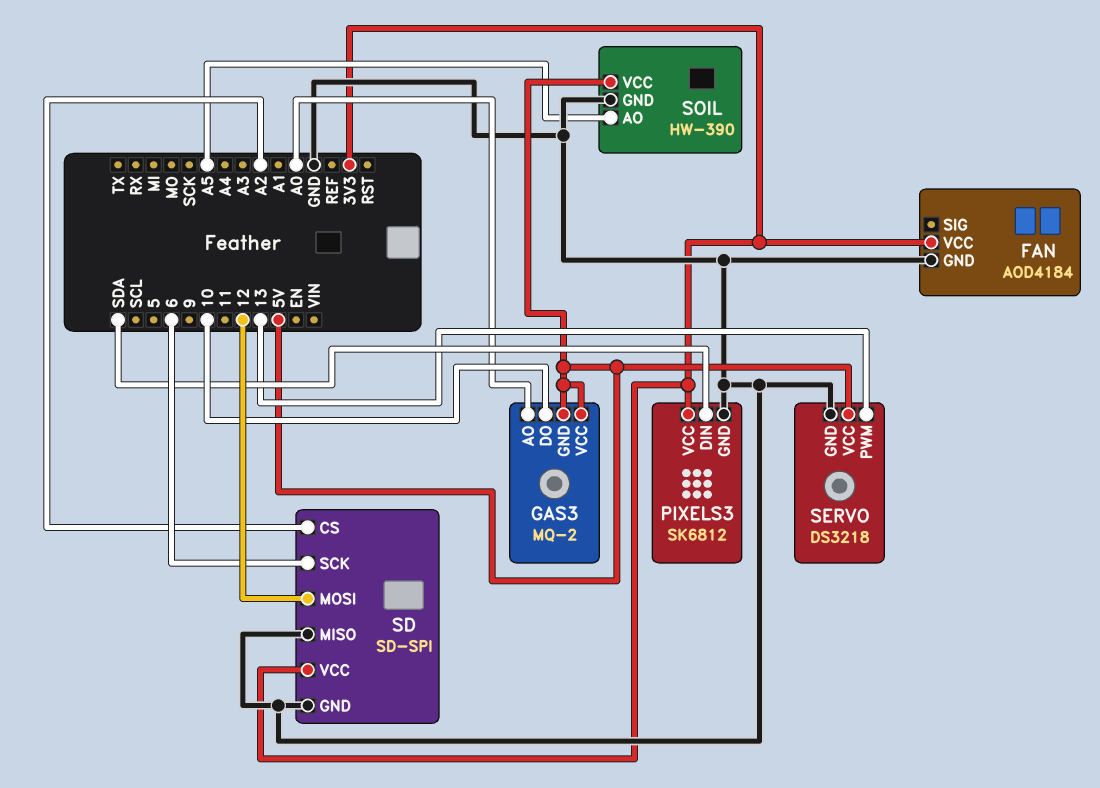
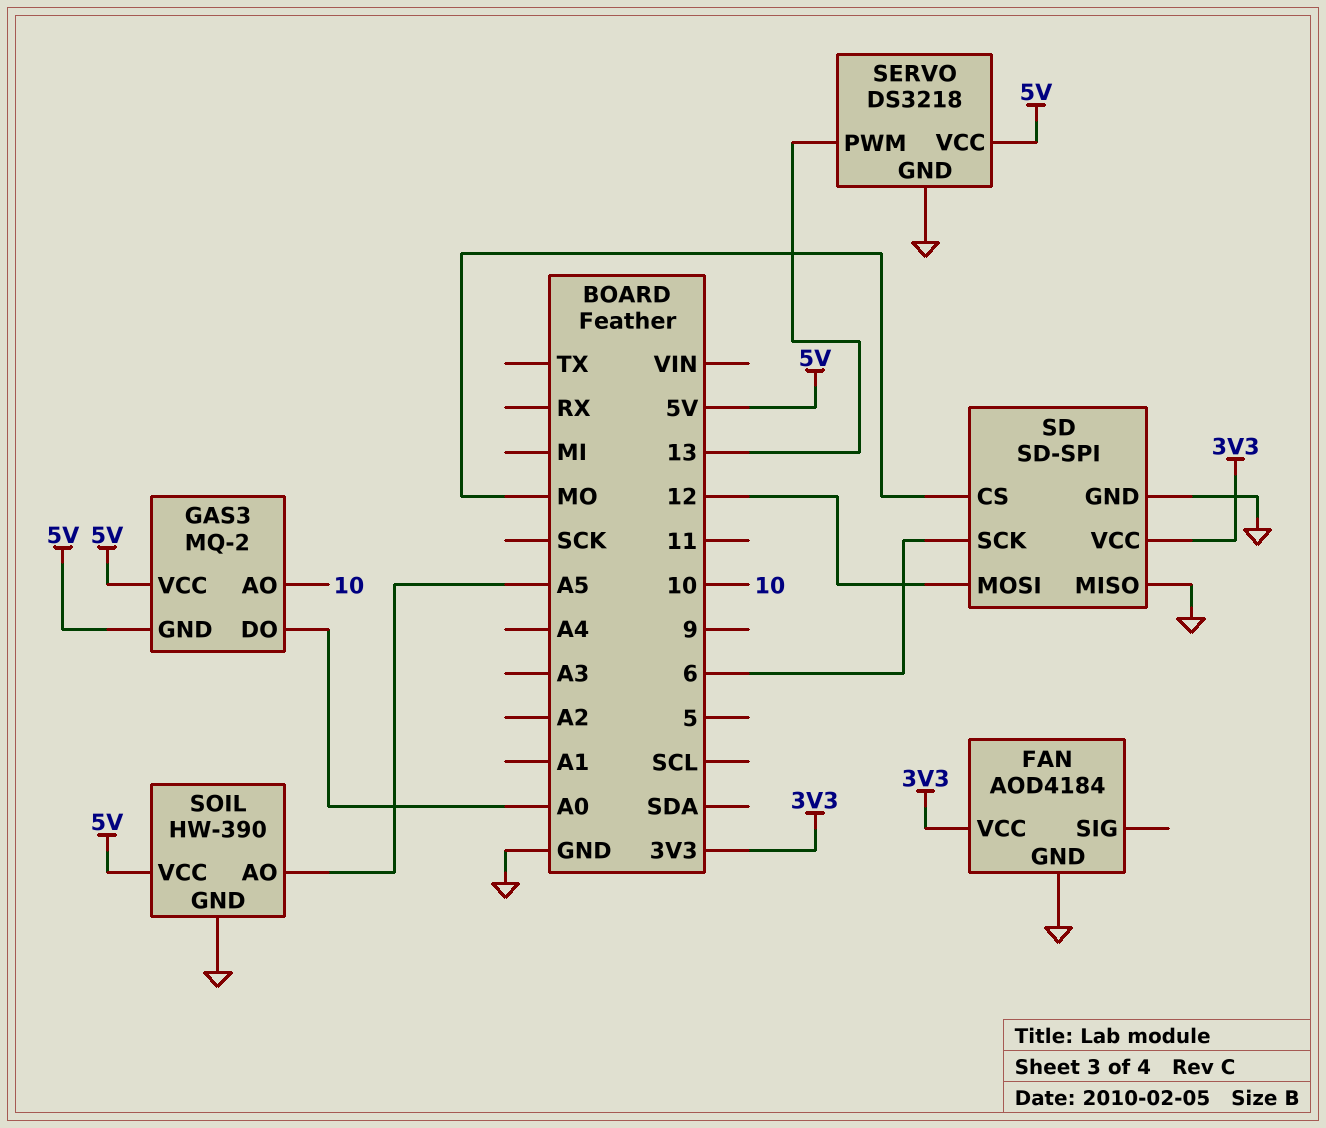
GAS3 pin AO: A0 -> 10
GAS3 pin DO: 10 -> A0
PIXELS3: SK6812 -> none
PIXELS3 pin DIN: SDA -> none
PIXELS3 pin GND: GND -> none
PIXELS3 pin VCC: 3V3 -> none
SD pin CS: A2 -> MO

